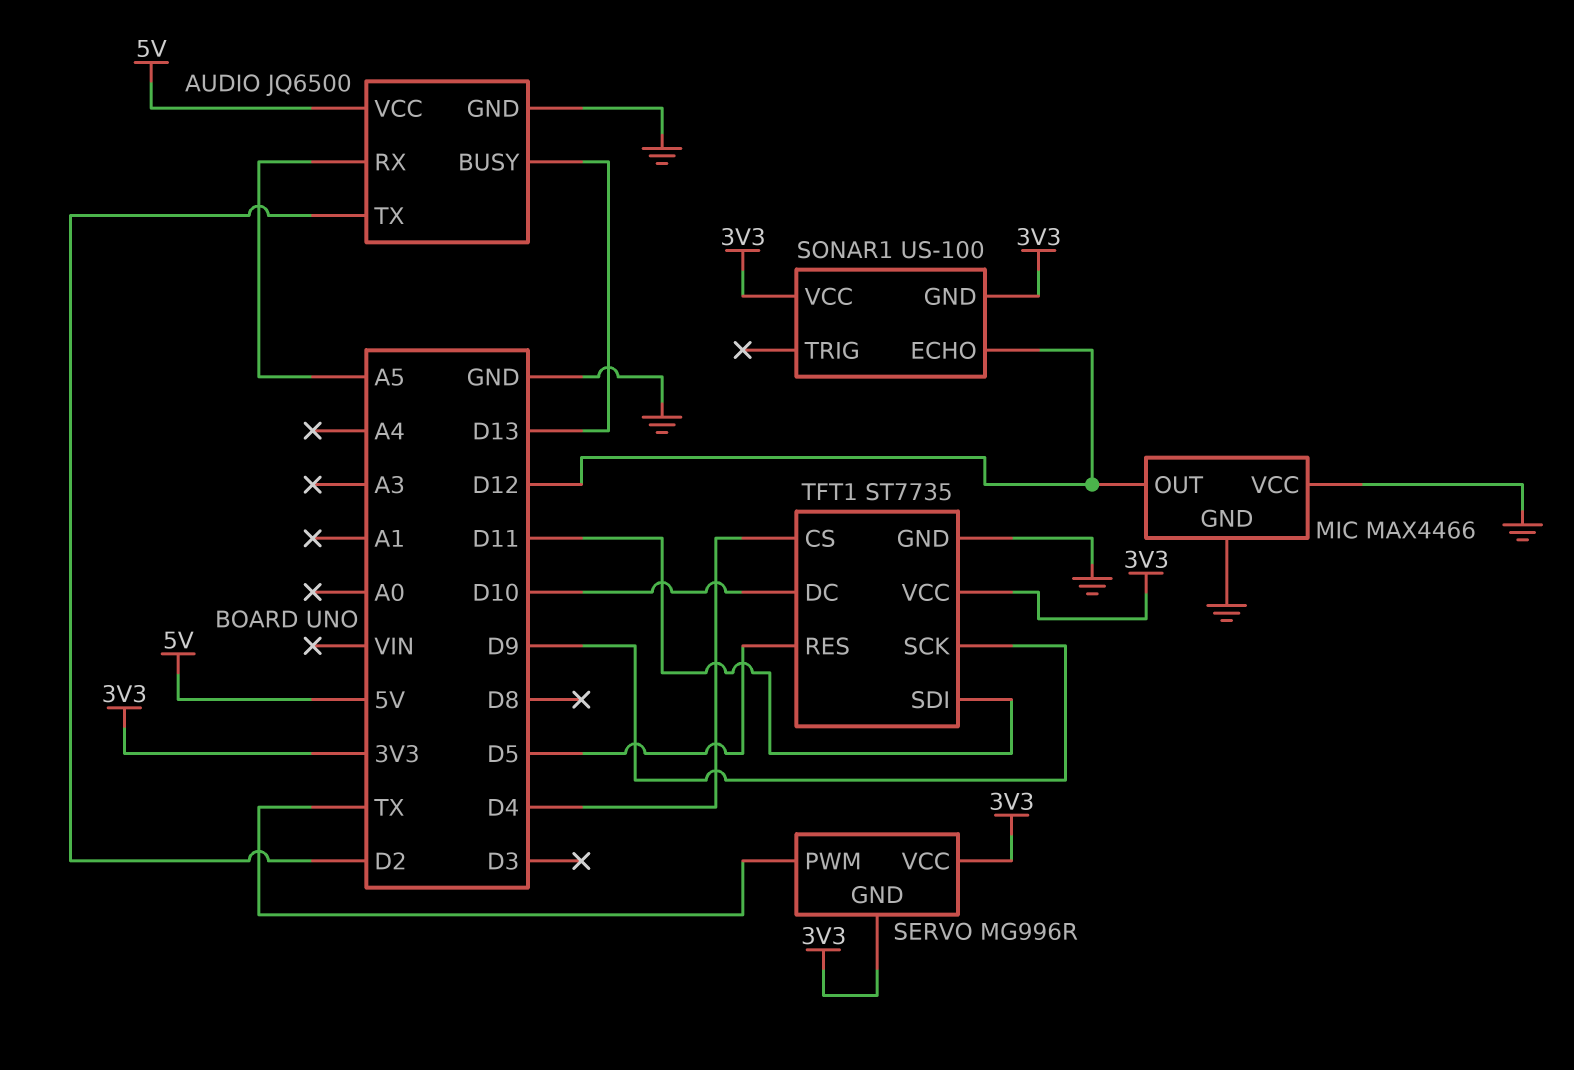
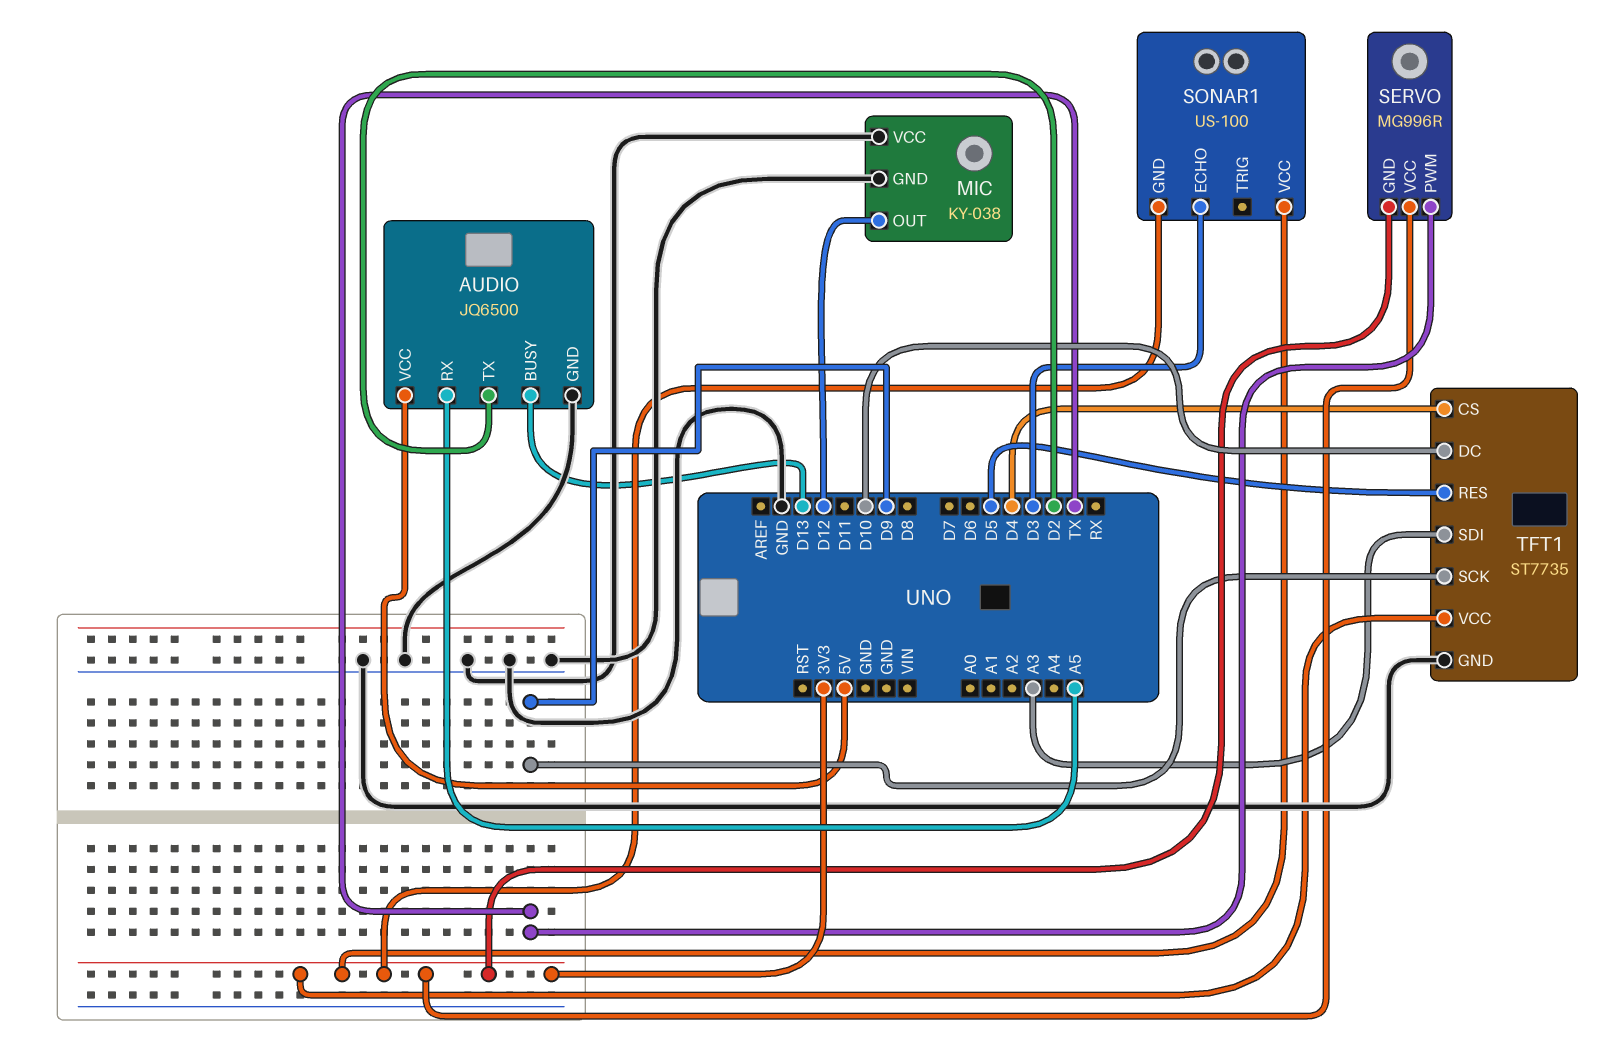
MIC: MAX4466 -> KY-038
SONAR1 pin ECHO: D12 -> D3
TFT1 pin SDI: D11 -> A3

